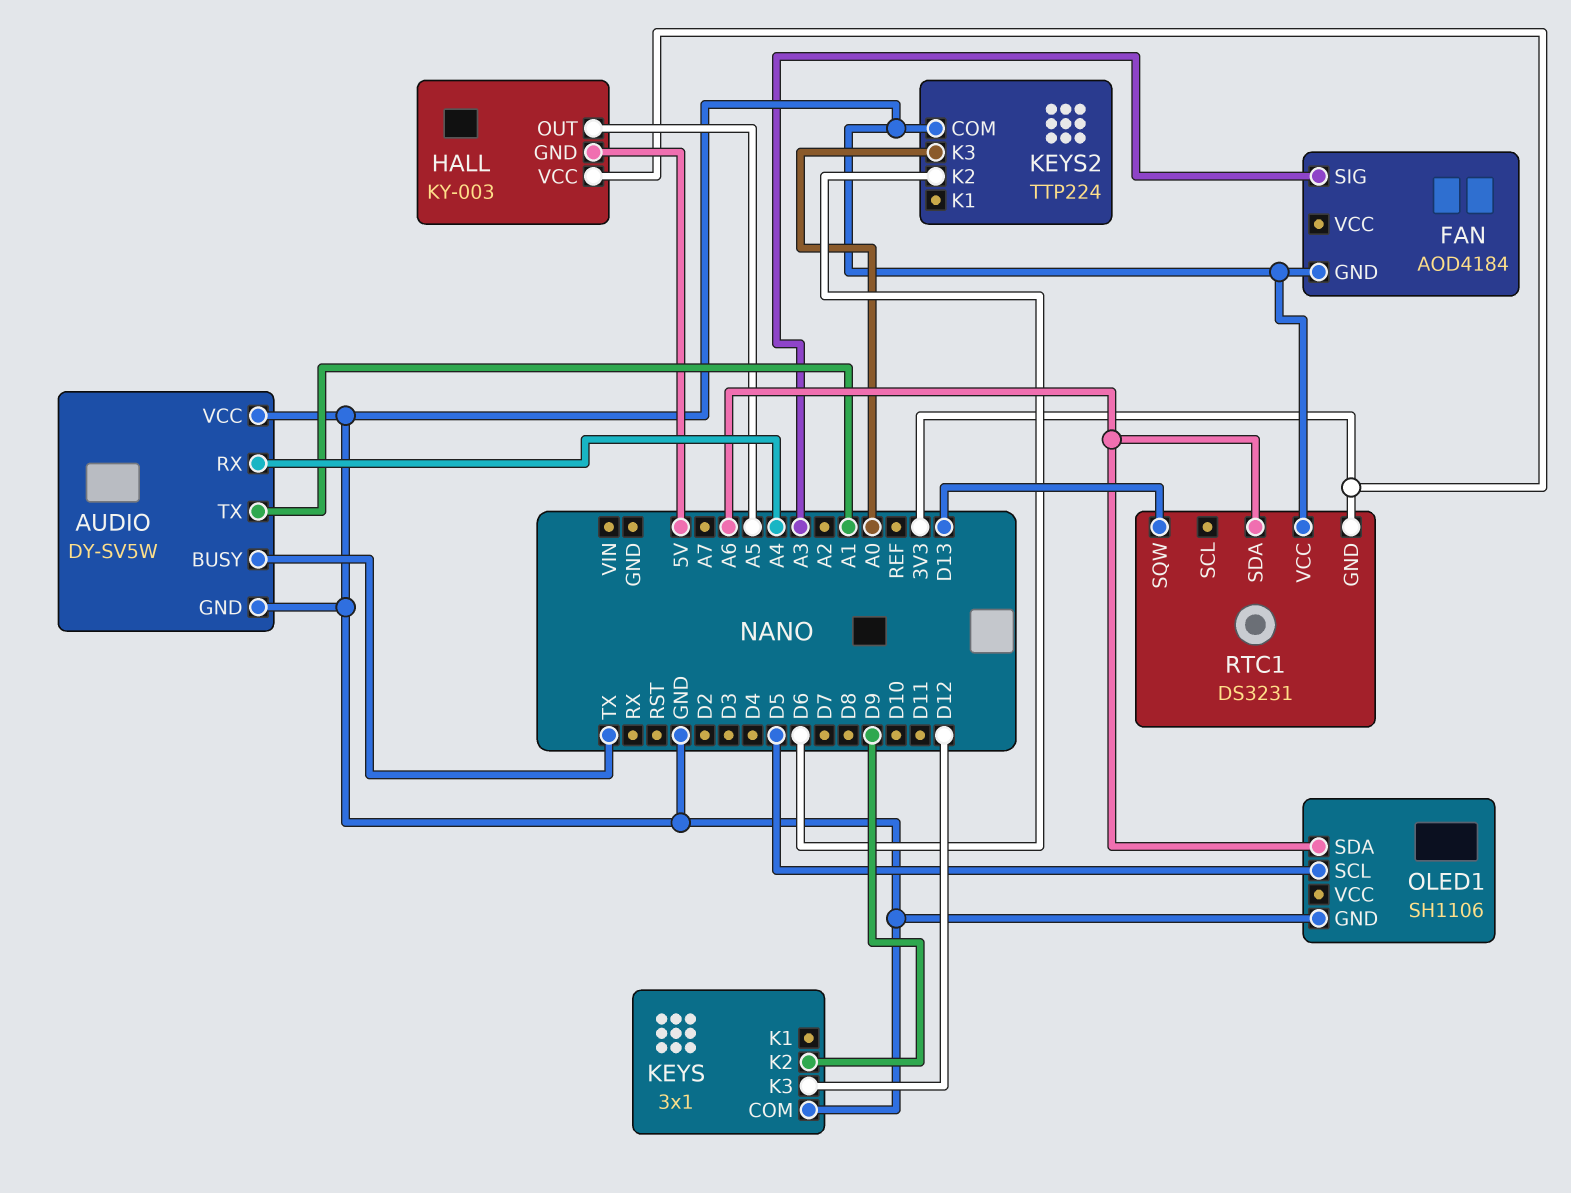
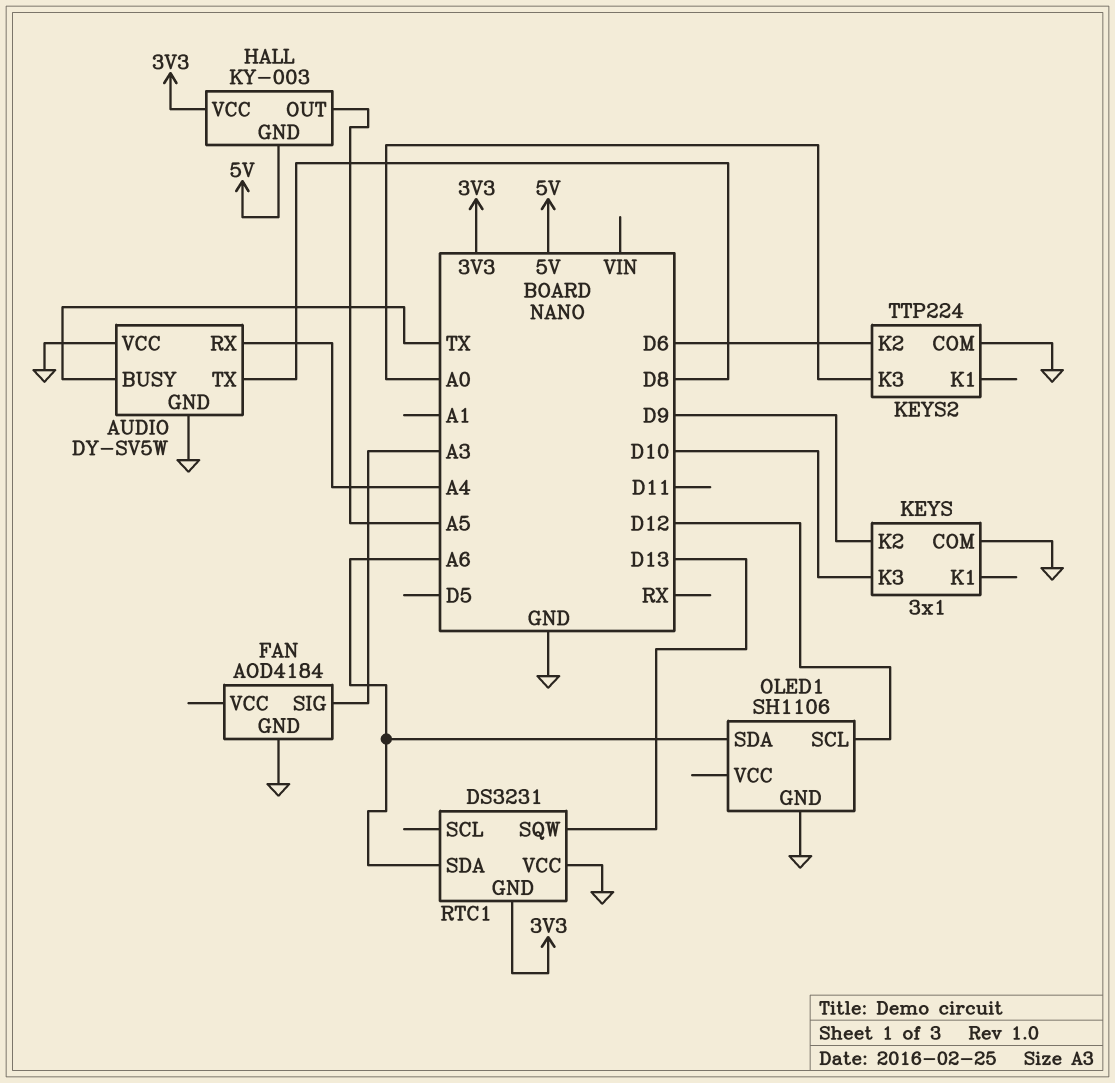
AUDIO pin TX: A1 -> D8
KEYS pin K3: D12 -> D10
OLED1 pin SCL: D5 -> D12

